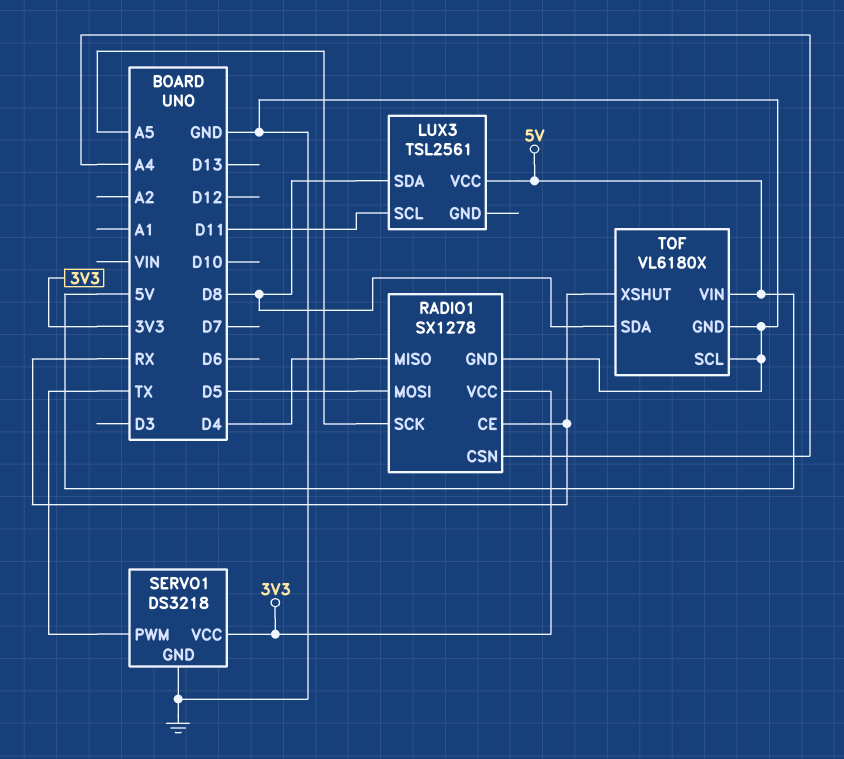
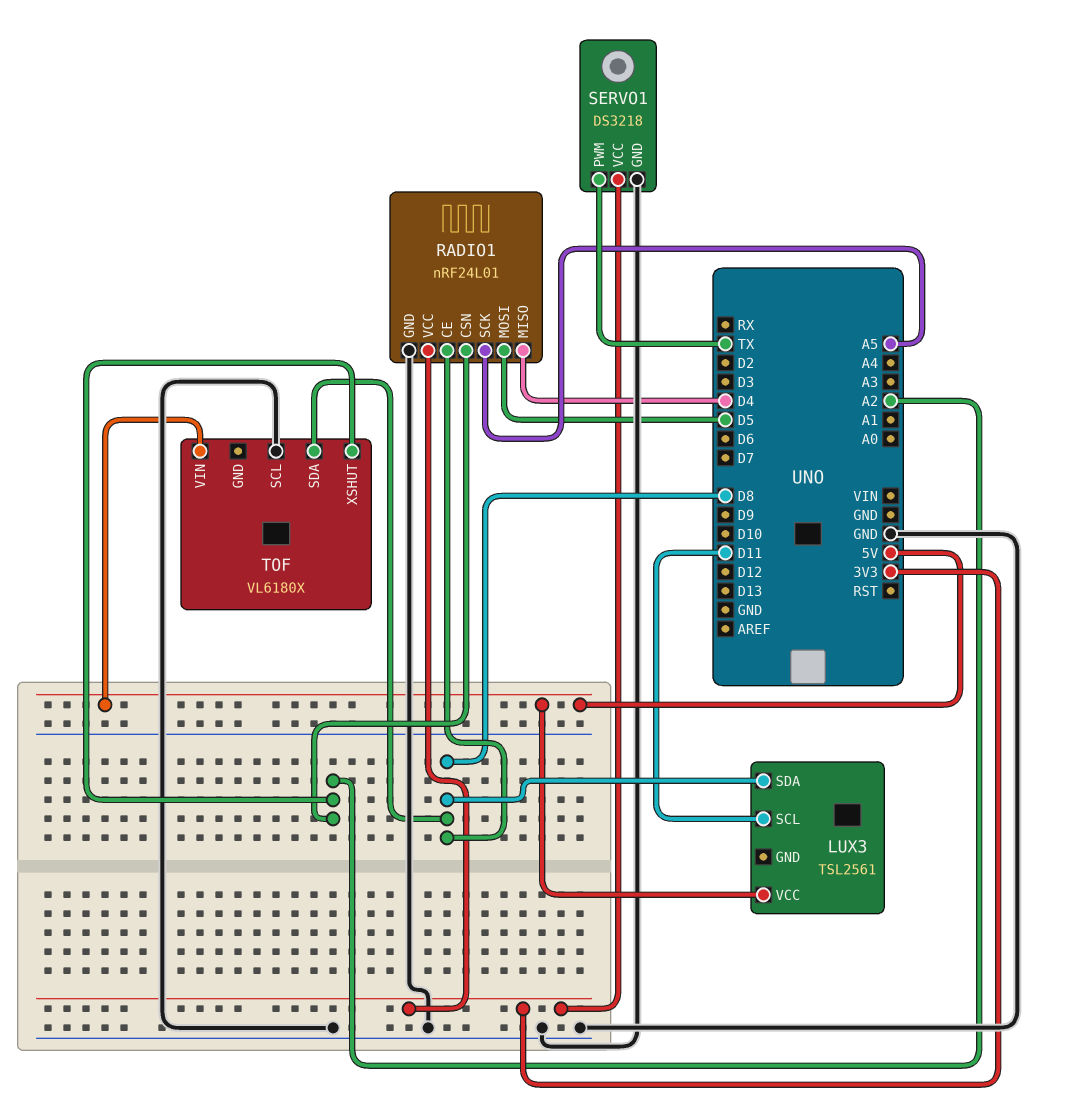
RADIO1: SX1278 -> nRF24L01
RADIO1 pin CE: RX -> D8
RADIO1 pin CSN: A4 -> A2
TOF pin GND: GND -> none
TOF pin XSHUT: RX -> A2

